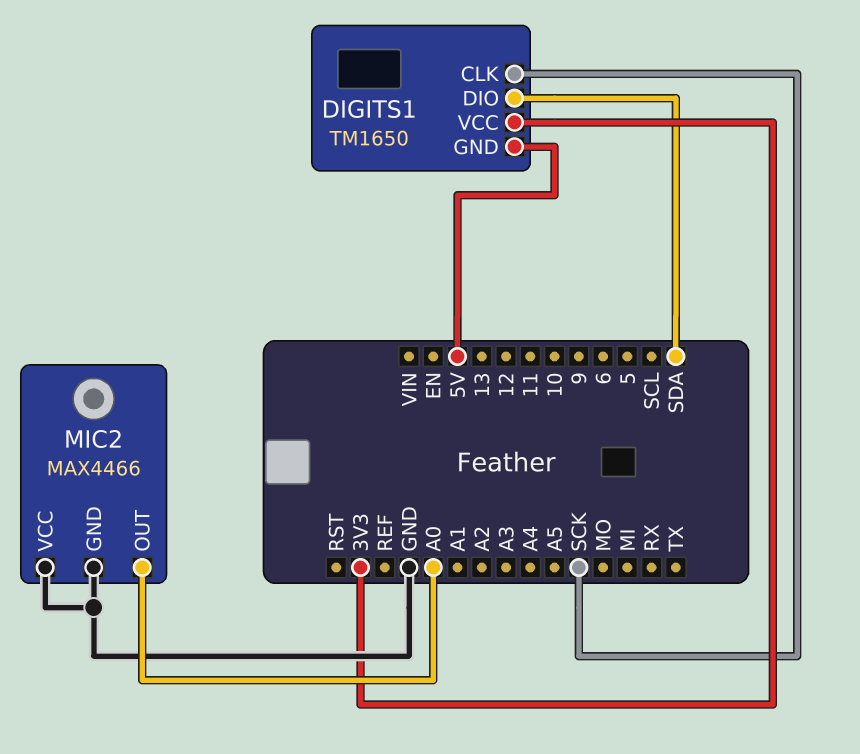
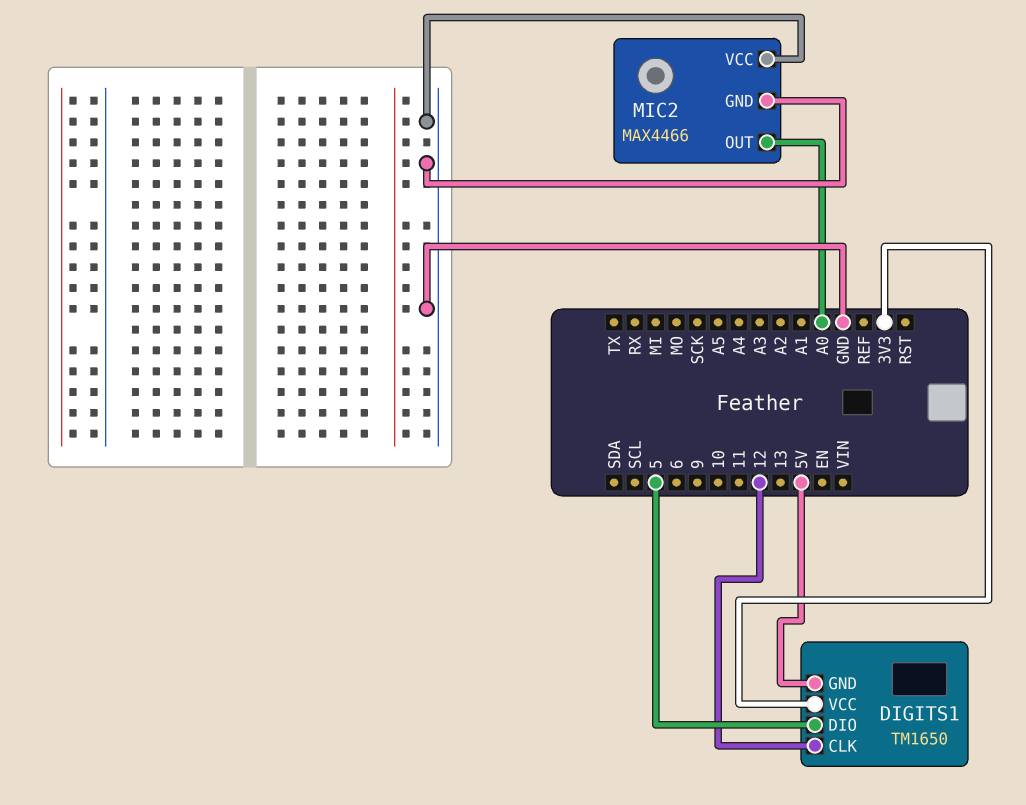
DIGITS1 pin CLK: SCK -> 12
DIGITS1 pin DIO: SDA -> 5

